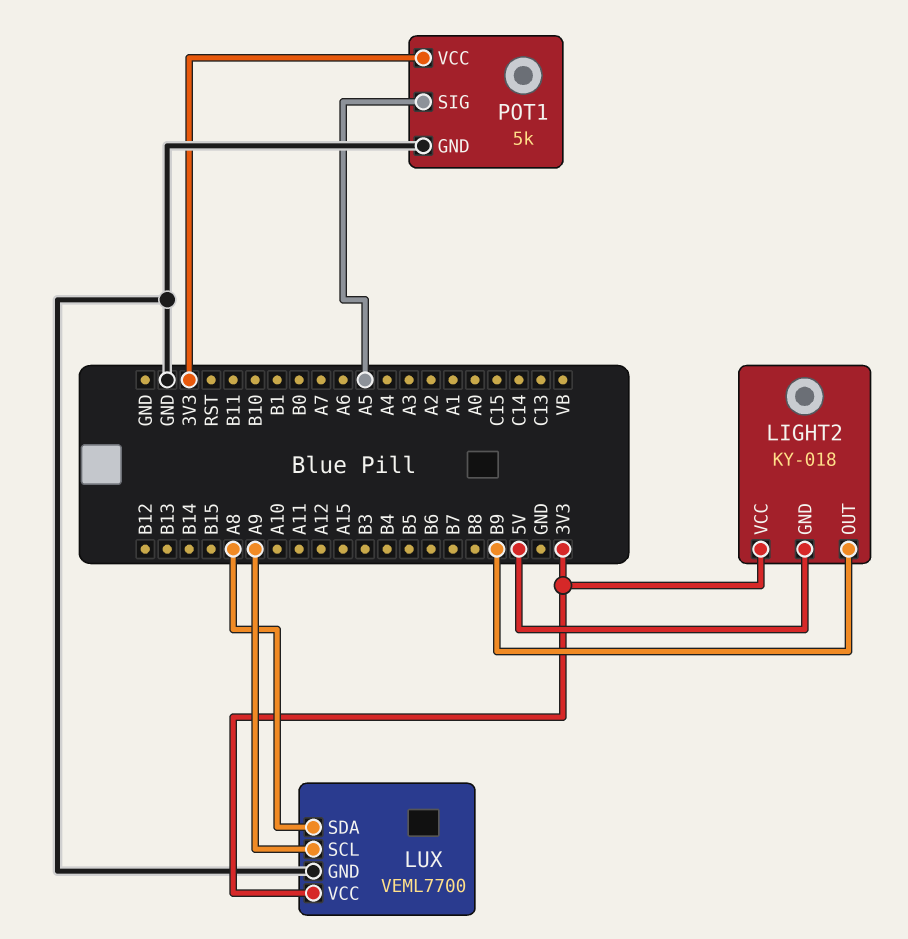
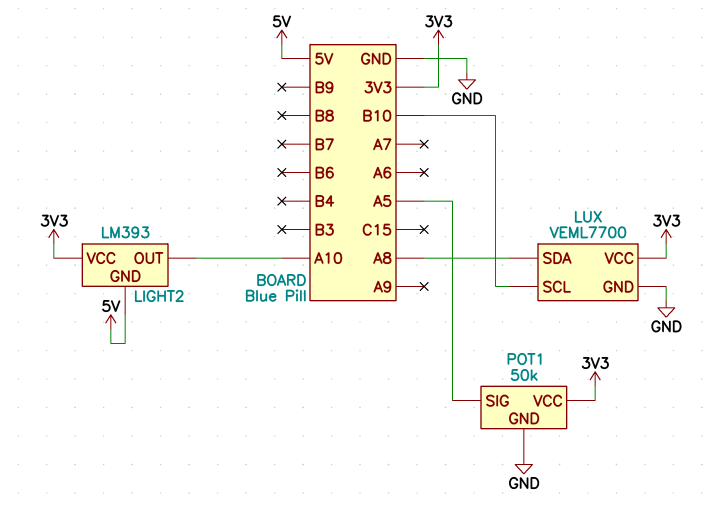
LIGHT2: KY-018 -> LM393
LIGHT2 pin OUT: B9 -> A10
LUX pin SCL: A9 -> B10
POT1: 5k -> 50k

